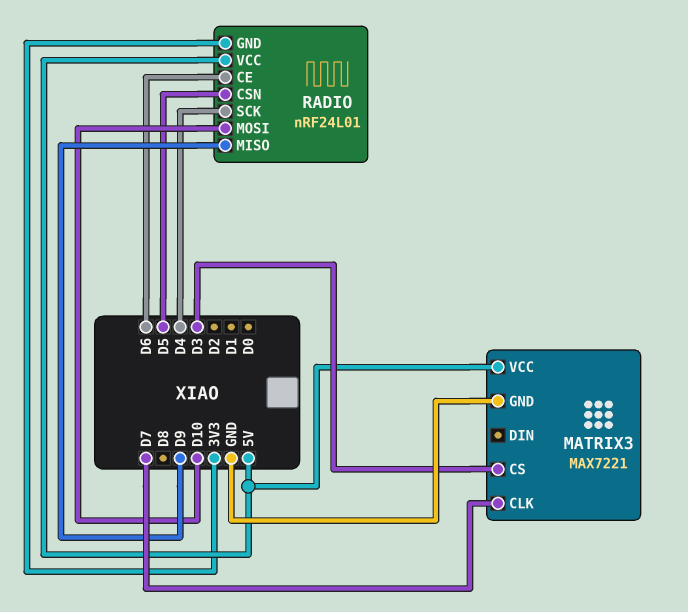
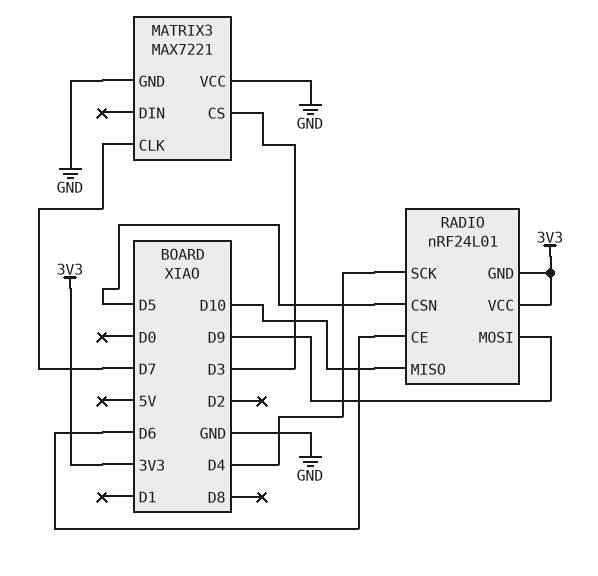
MATRIX3 pin VCC: 5V -> GND
RADIO pin MISO: D9 -> D10
RADIO pin MOSI: D10 -> D9
RADIO pin VCC: 5V -> 3V3

